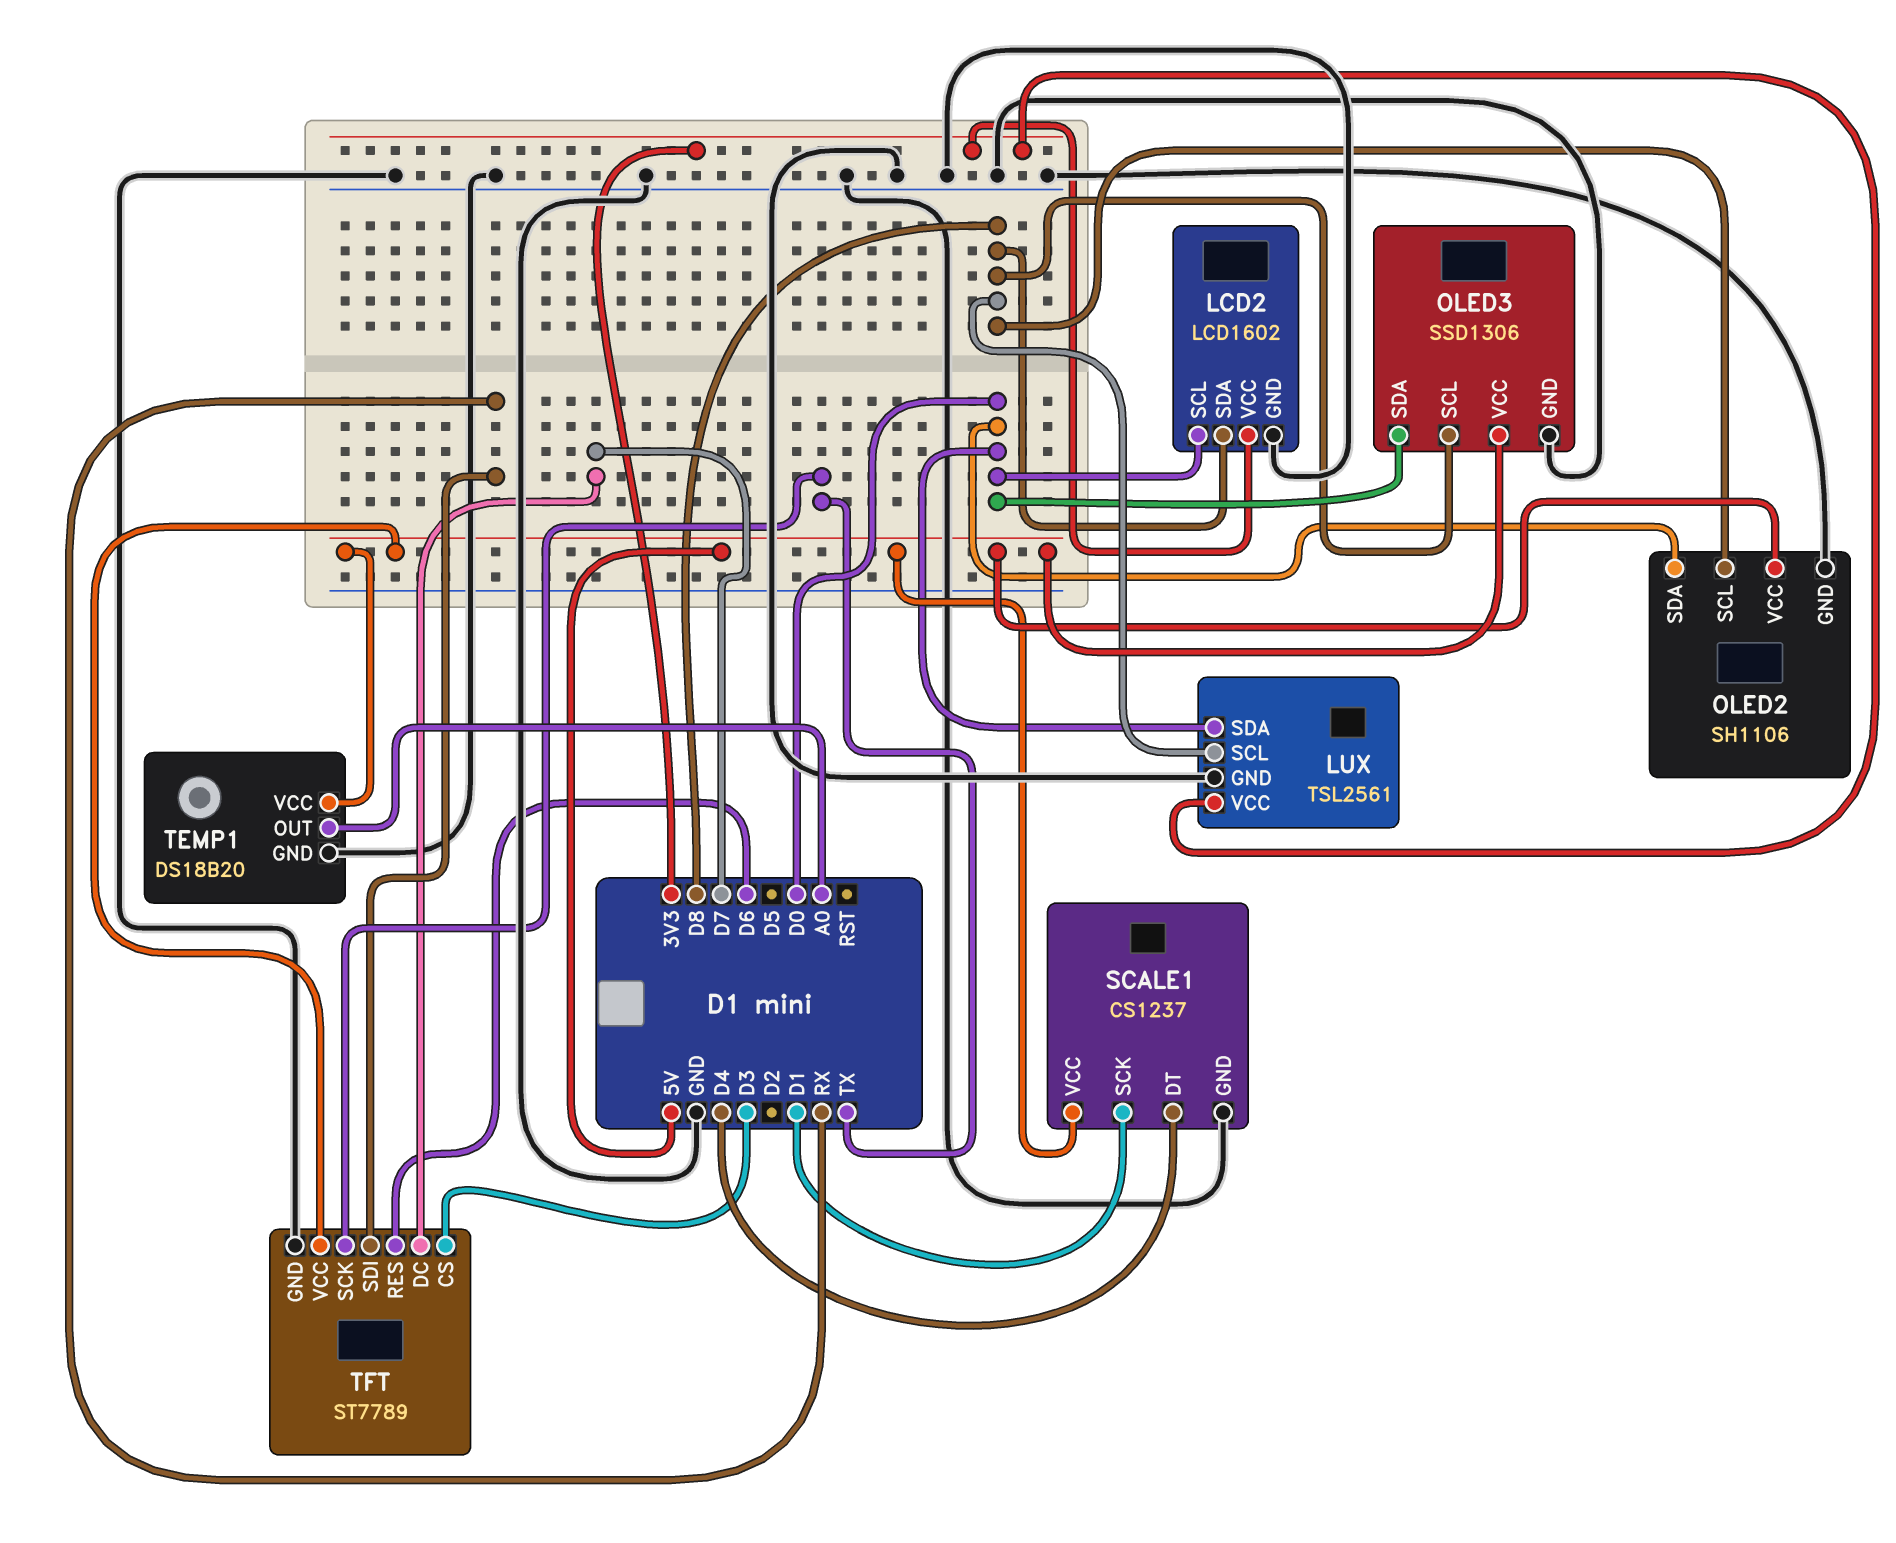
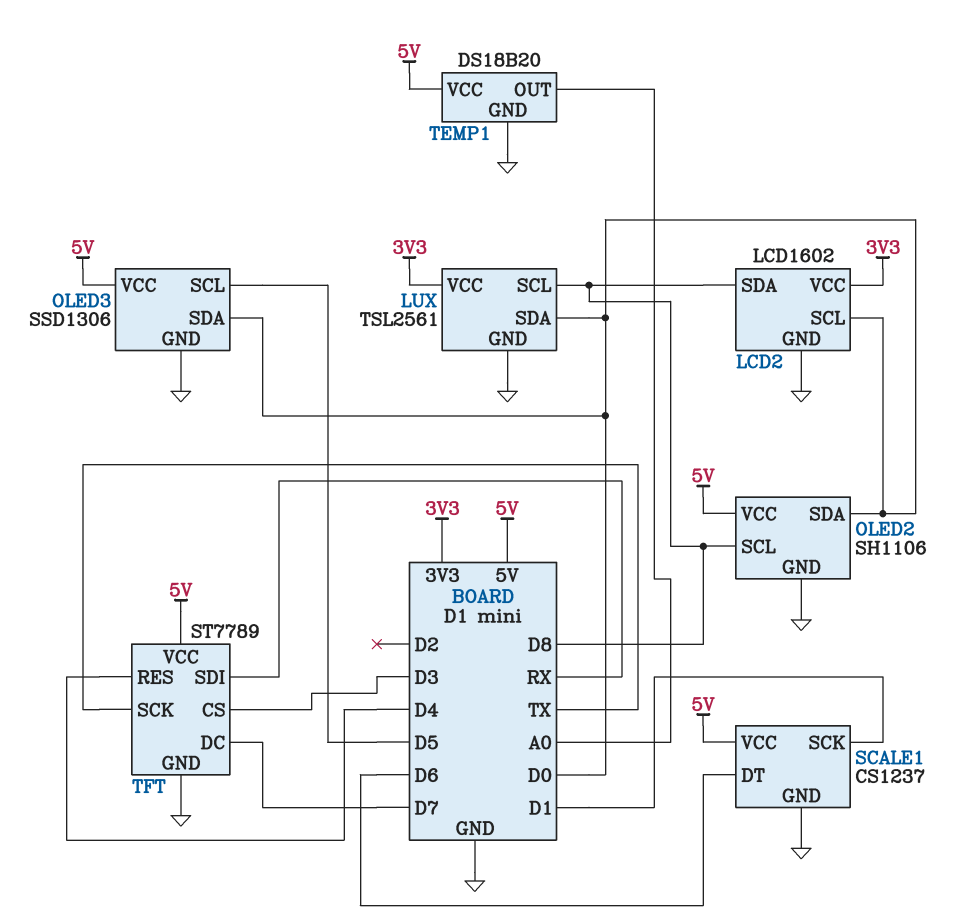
OLED3 pin SCL: D8 -> D5
SCALE1 pin DT: D4 -> D6
TFT pin RES: D6 -> D4

